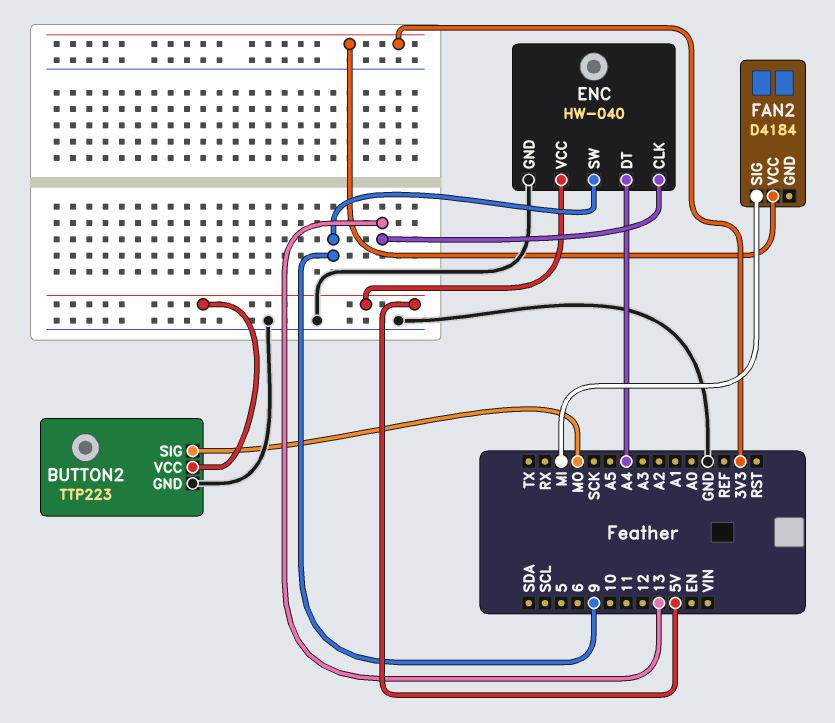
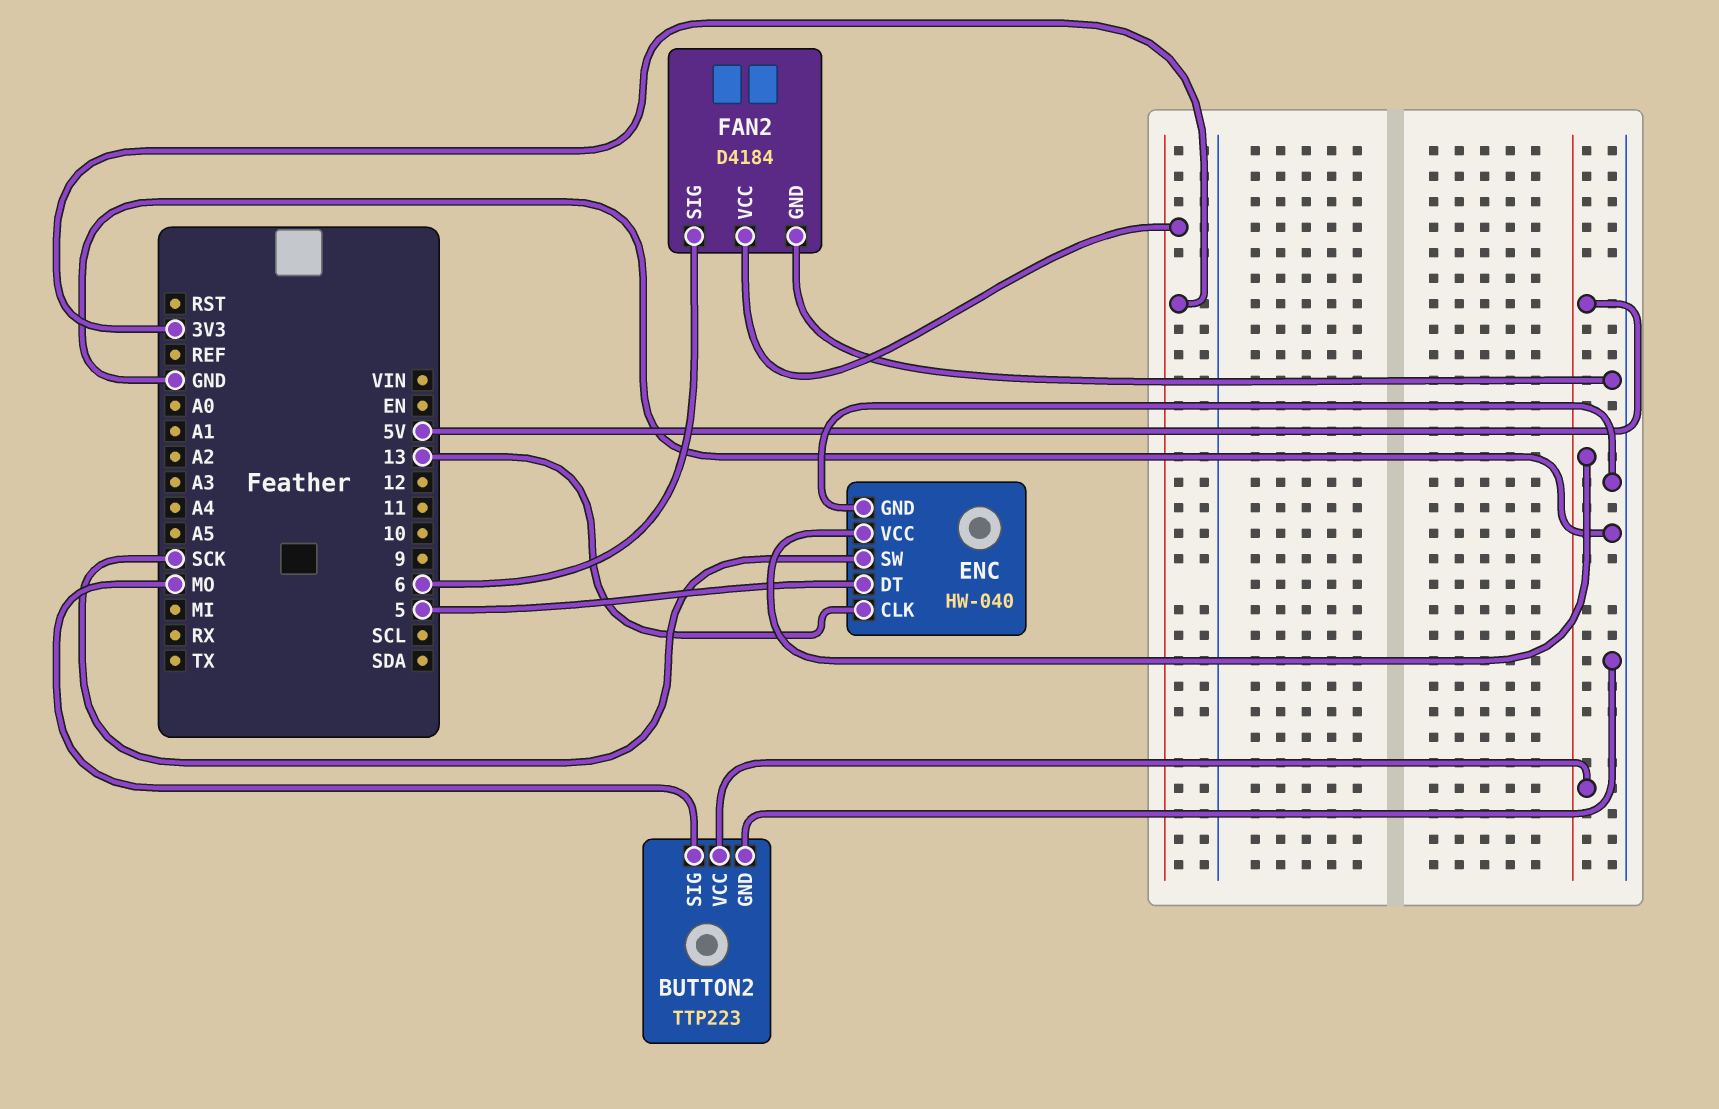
ENC pin DT: A4 -> 5
ENC pin SW: 9 -> SCK
FAN2 pin GND: none -> GND
FAN2 pin SIG: MI -> 6

